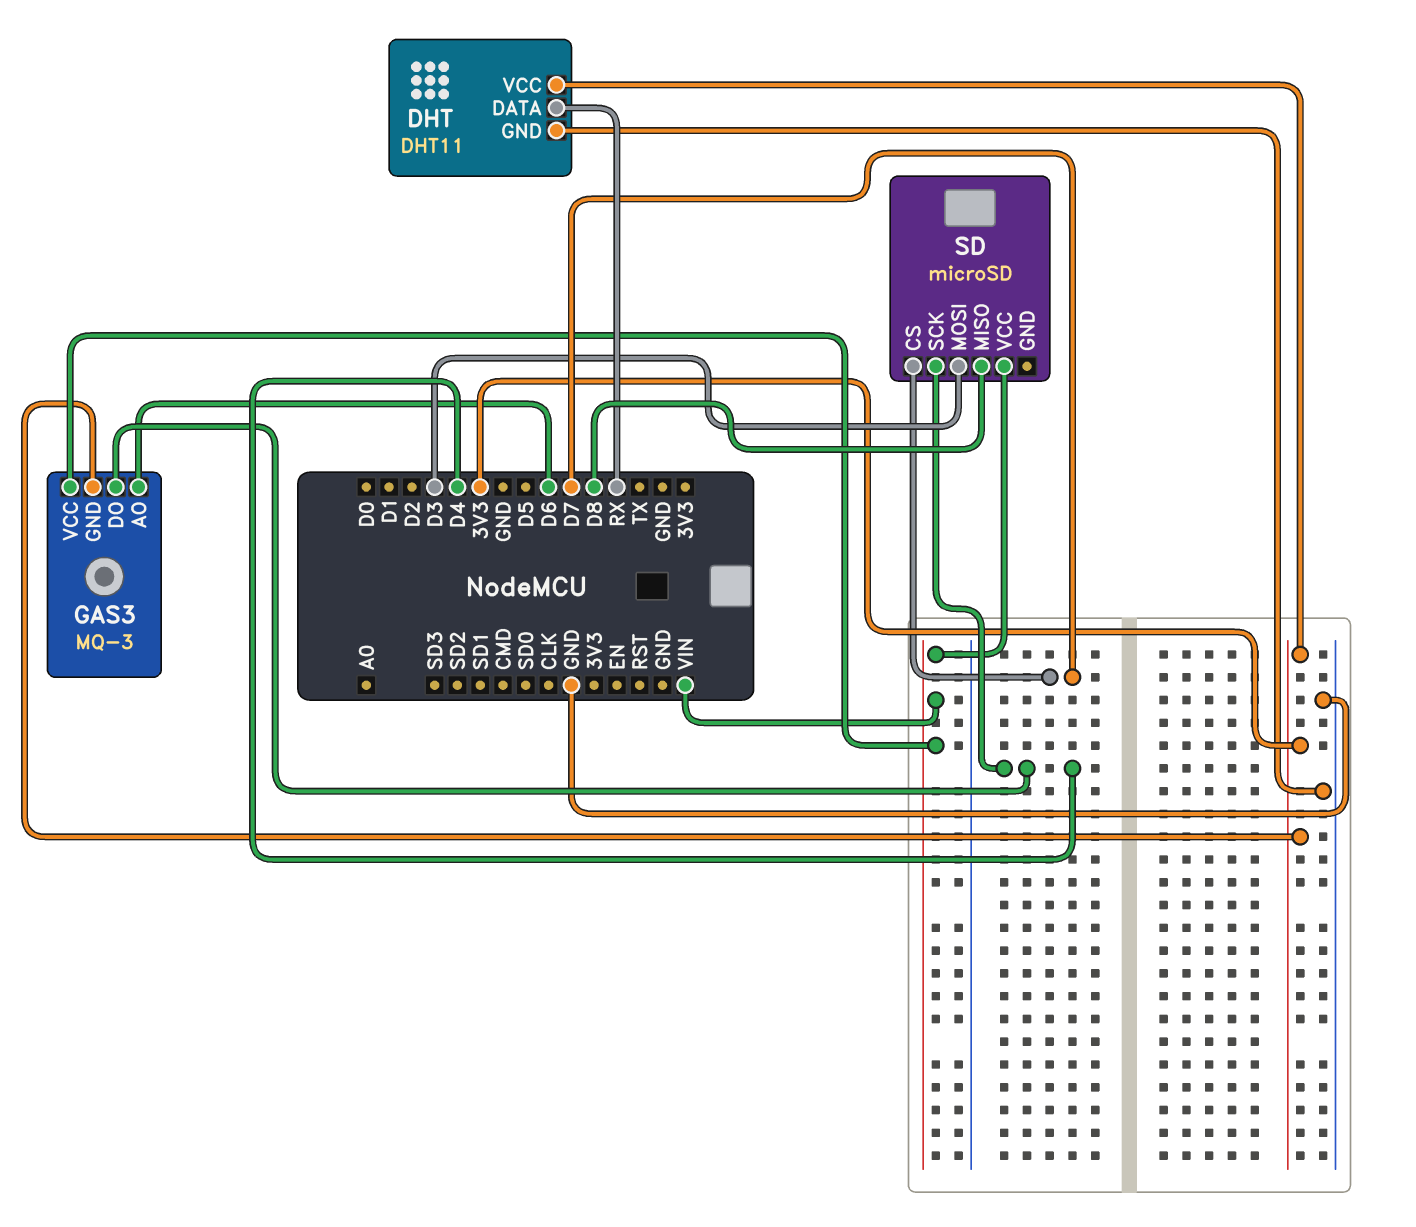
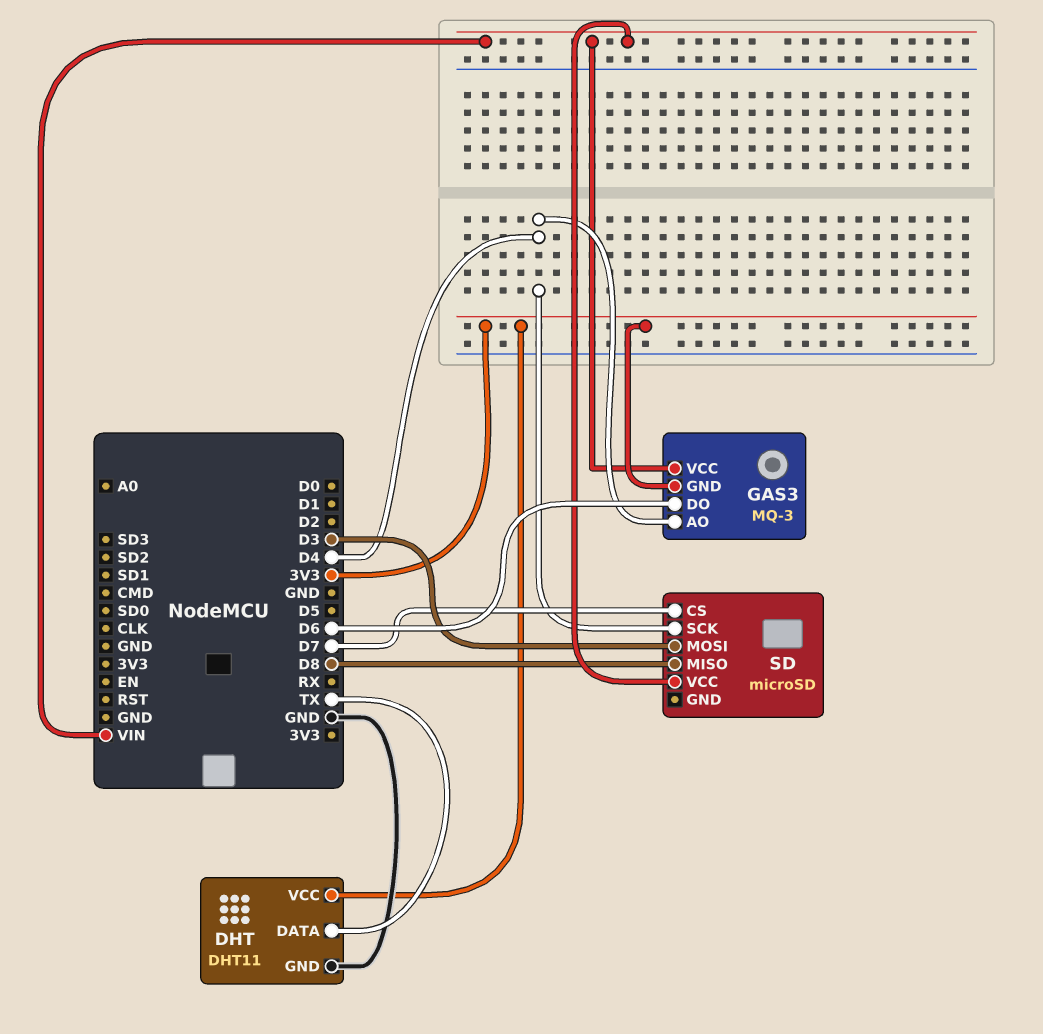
DHT pin DATA: RX -> TX
GAS3 pin AO: D6 -> D4
GAS3 pin DO: D4 -> D6

